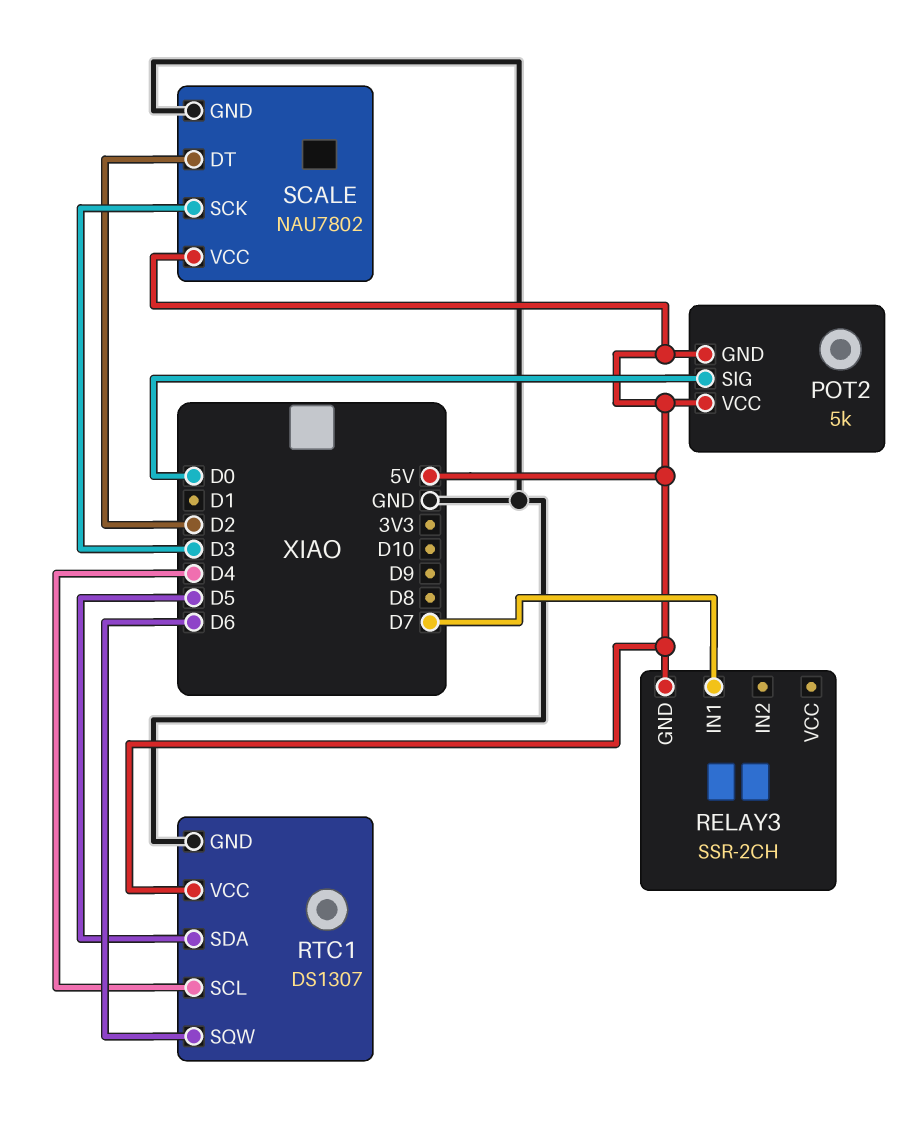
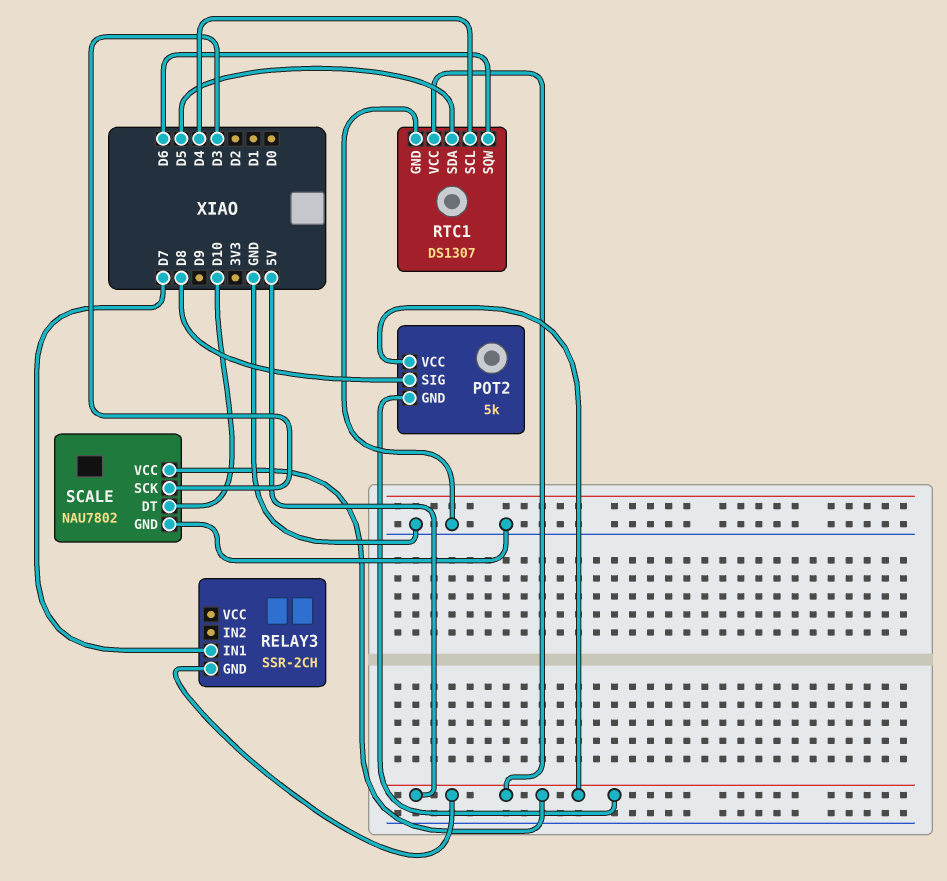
POT2 pin SIG: D0 -> D8
SCALE pin DT: D2 -> D10

